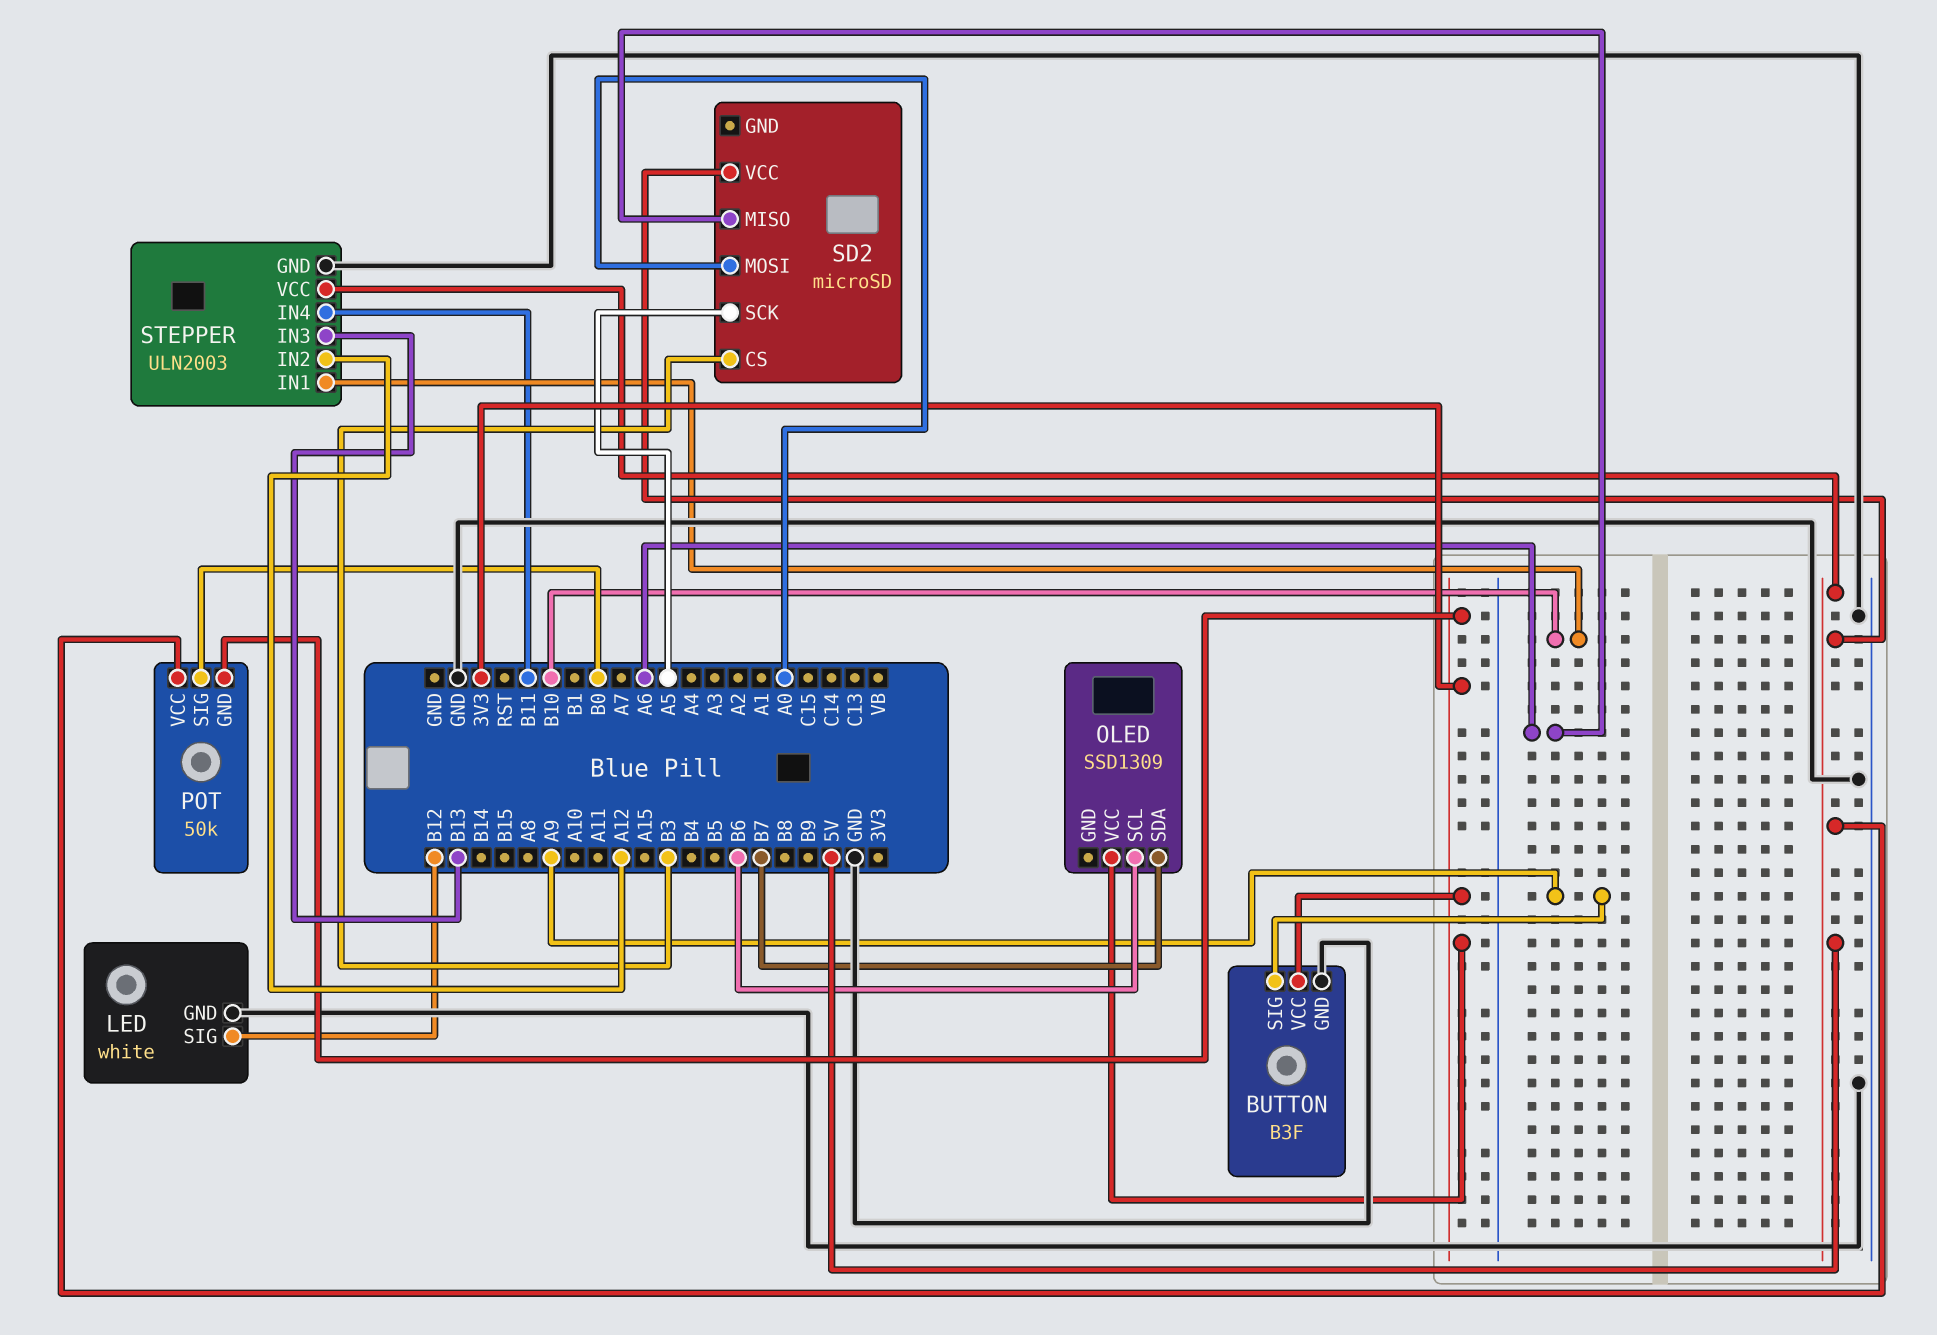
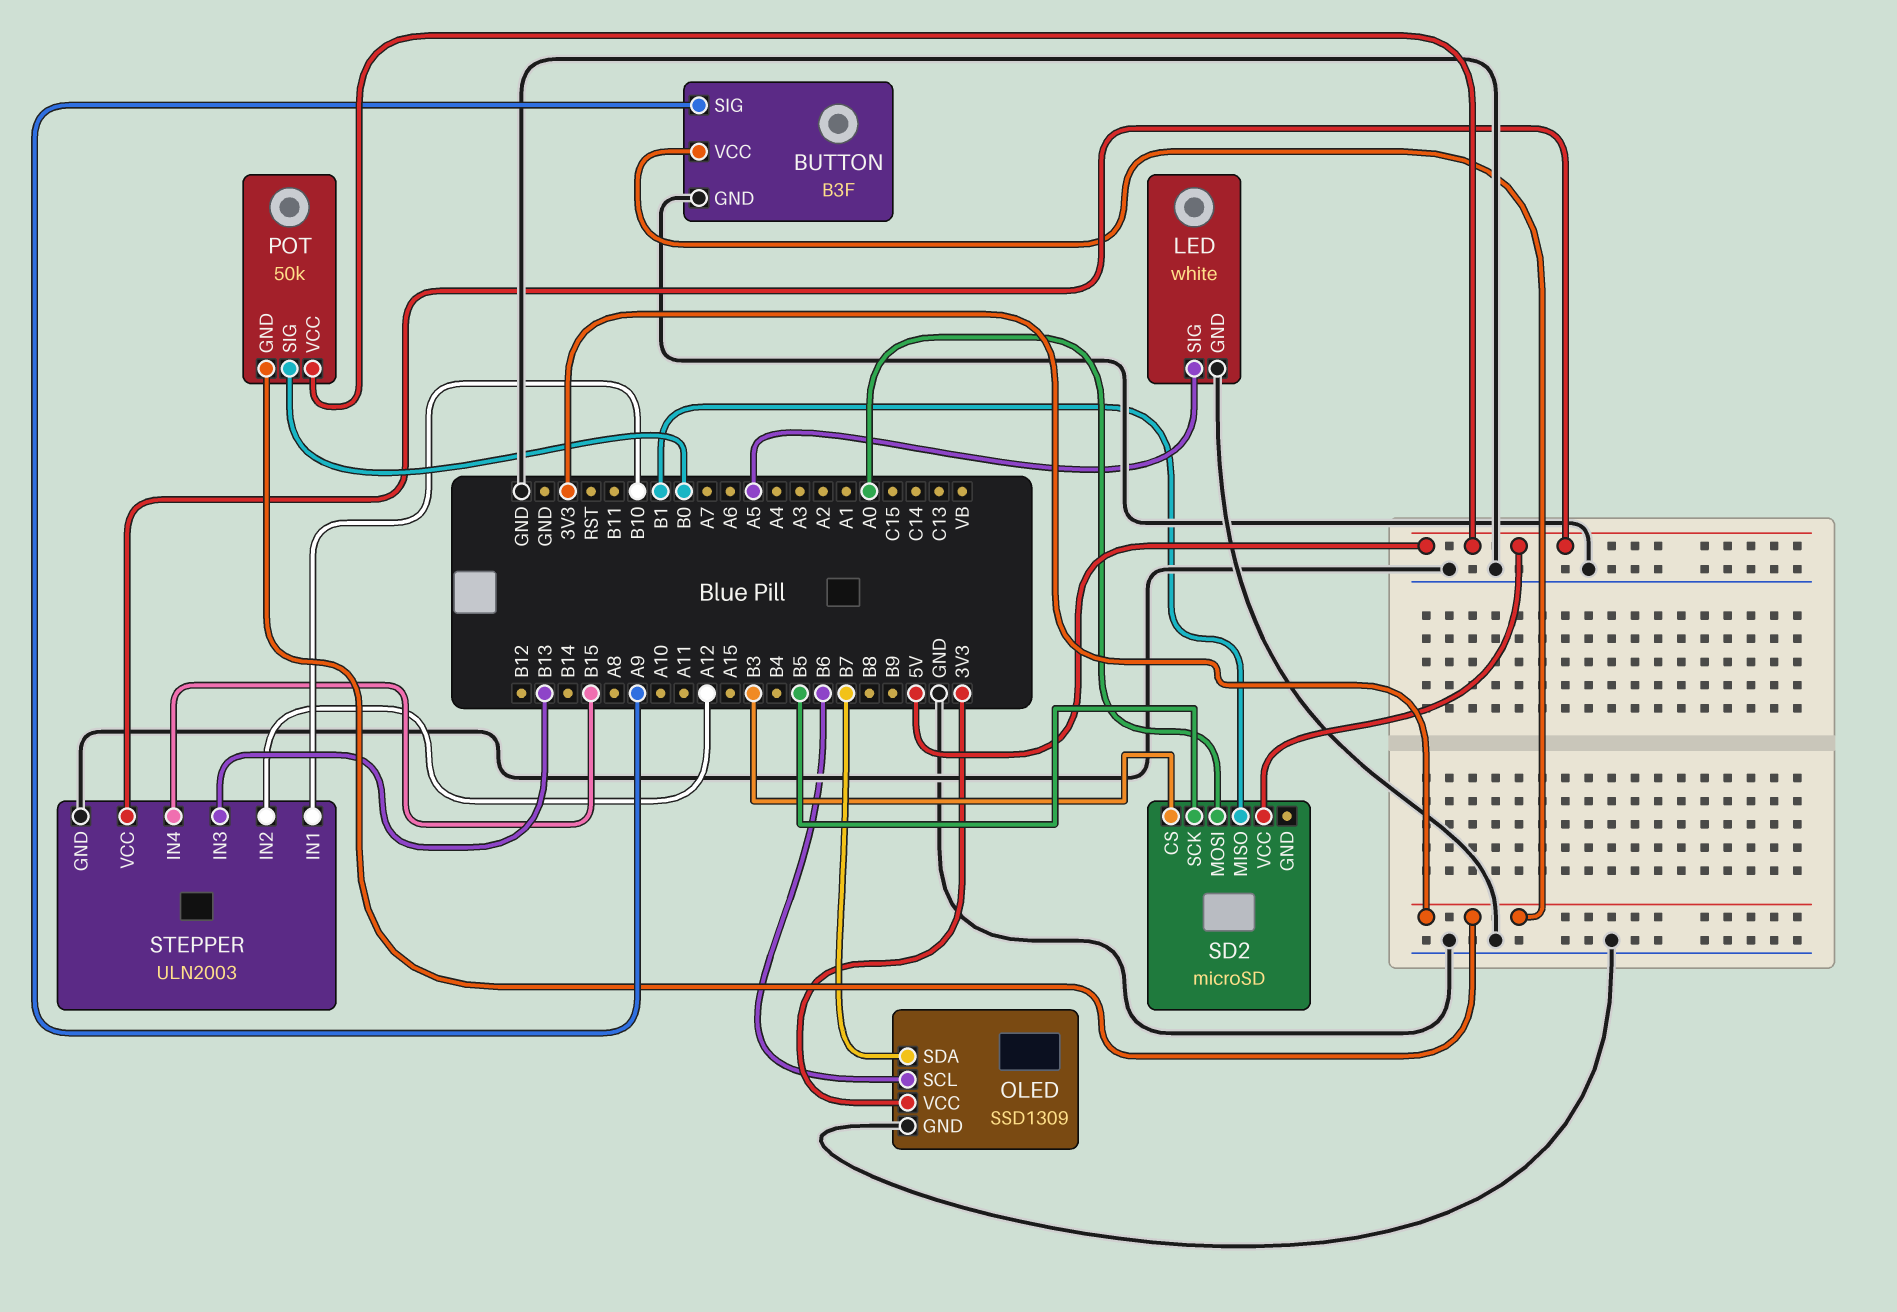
LED pin SIG: B12 -> A5
OLED pin GND: none -> GND
SD2 pin MISO: A6 -> B1
SD2 pin SCK: A5 -> B5
STEPPER pin IN4: B11 -> B15

